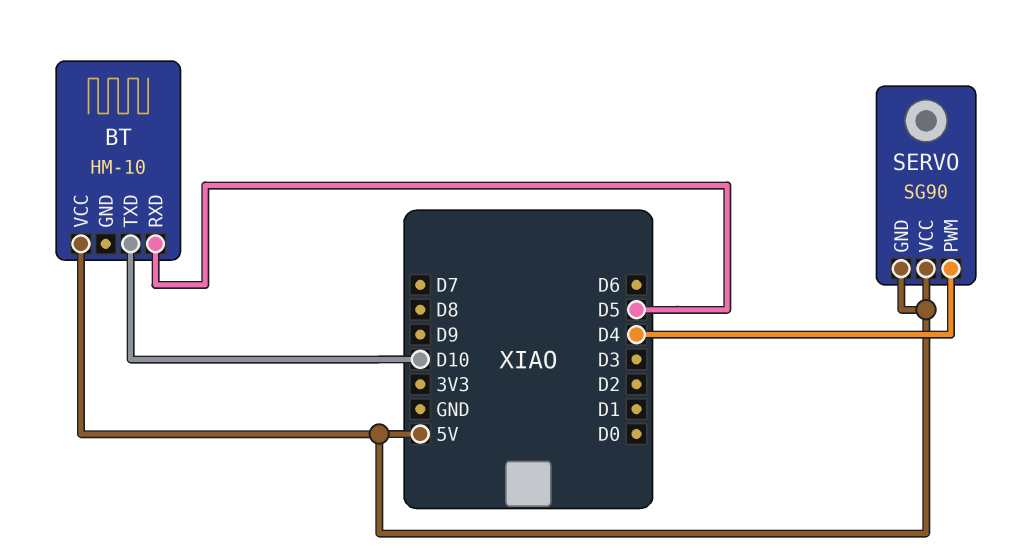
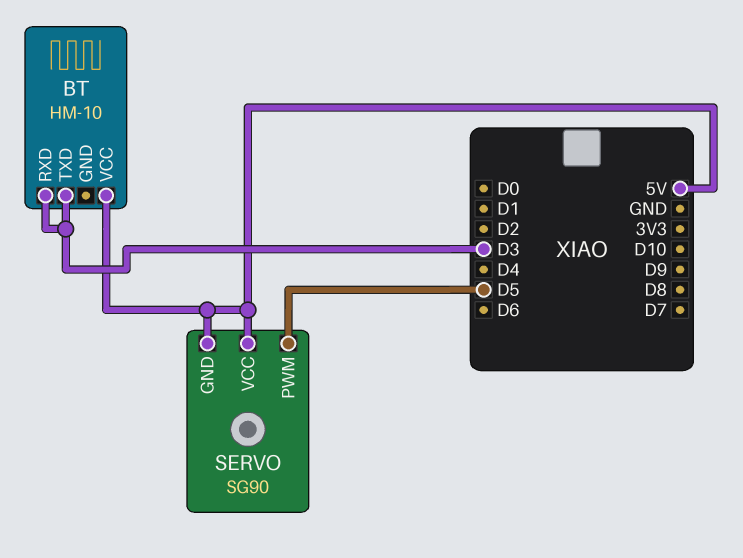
BT pin RXD: D5 -> D3
BT pin TXD: D10 -> D3
SERVO pin PWM: D4 -> D5

